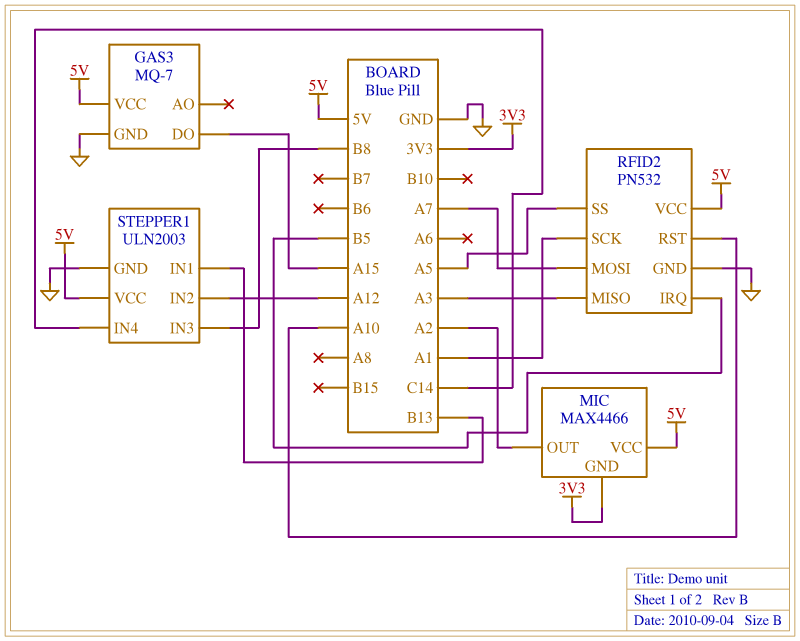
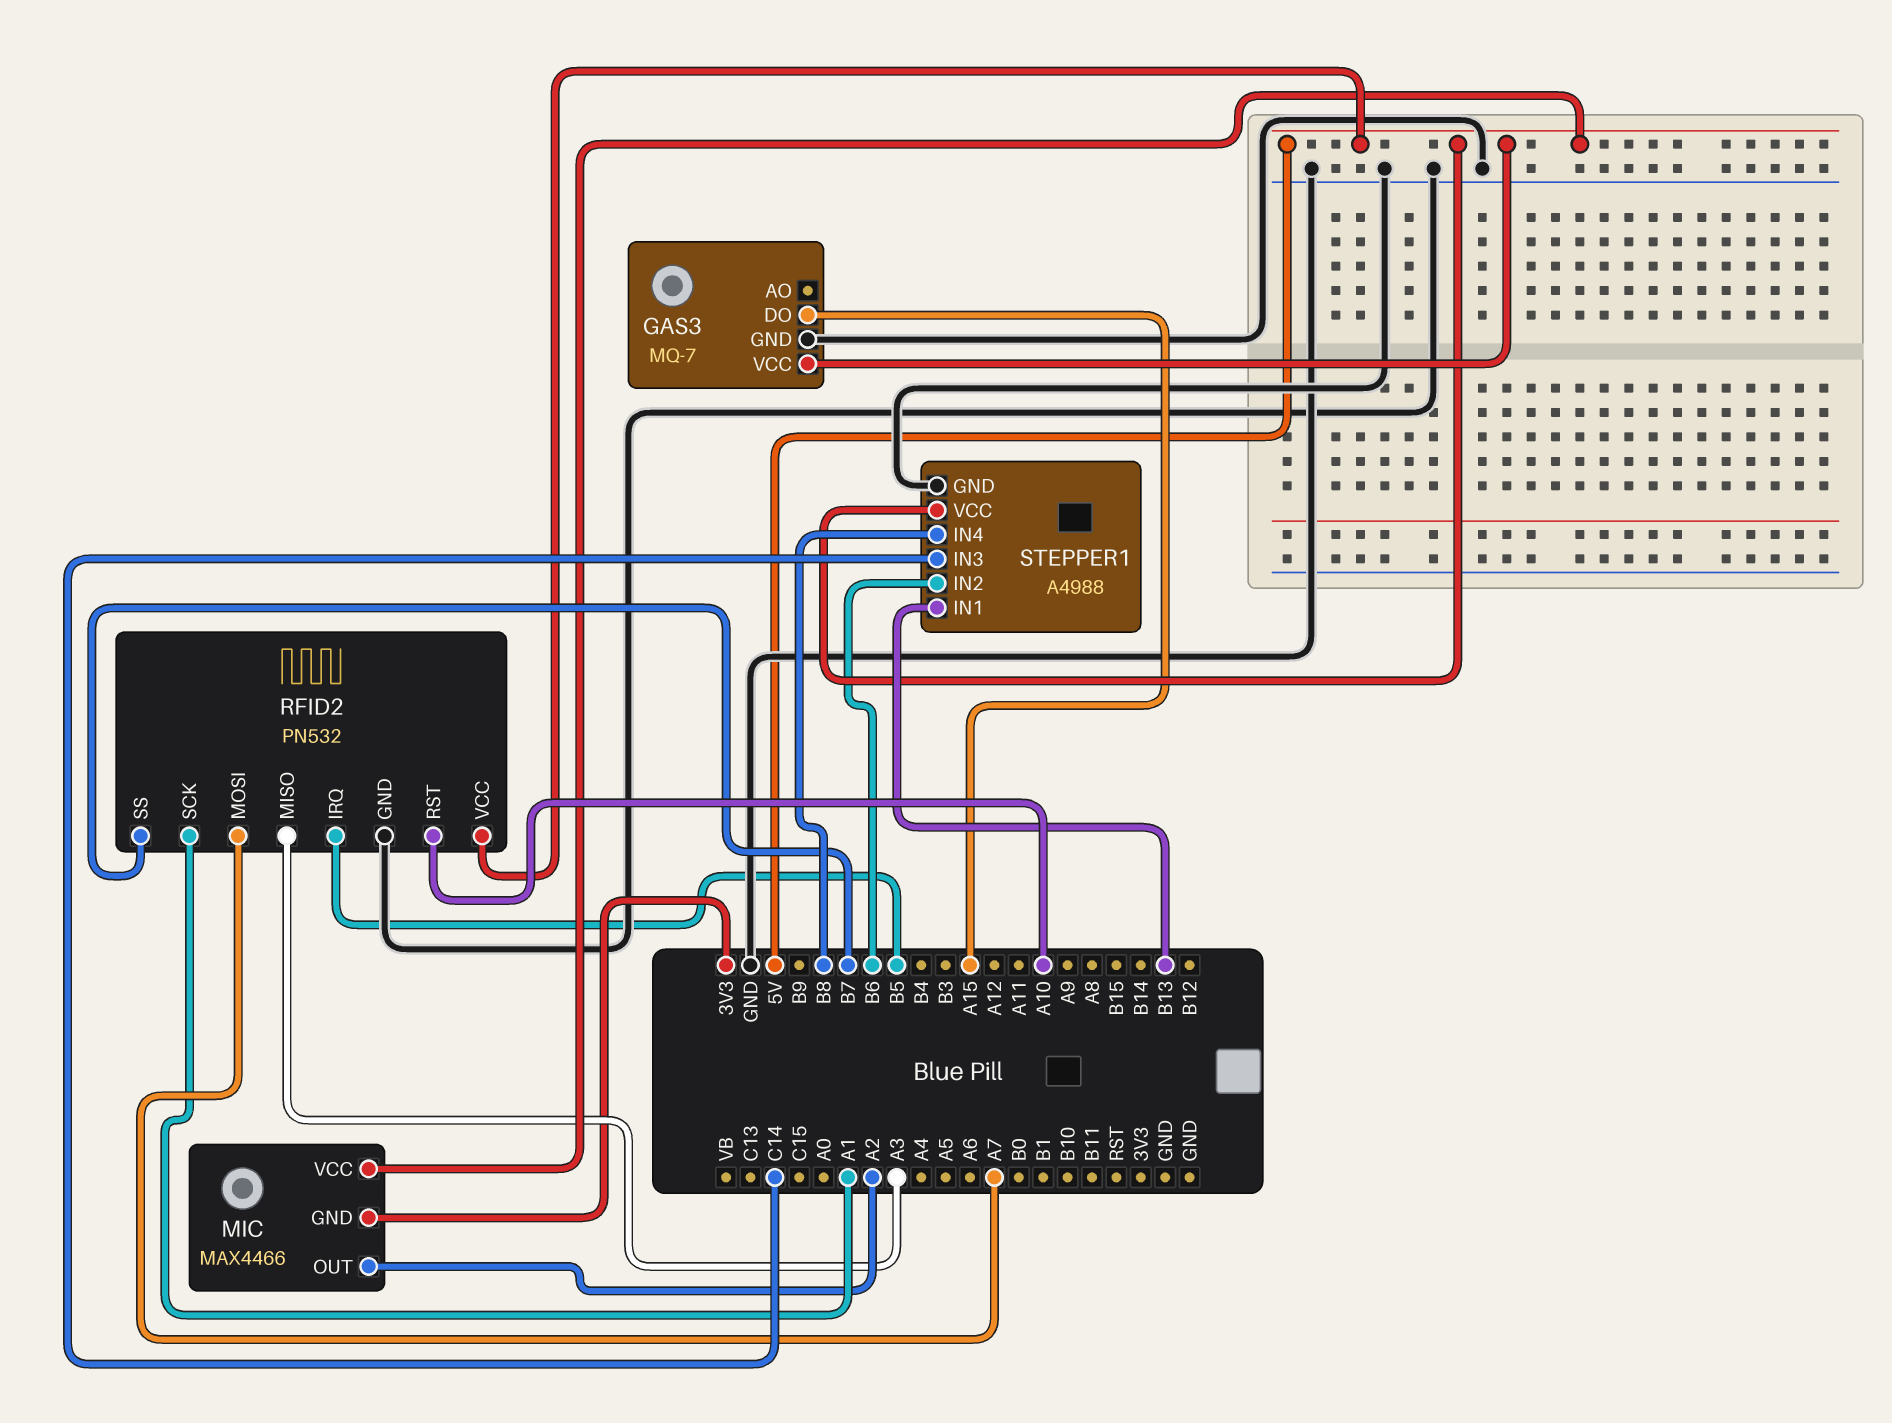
RFID2 pin SS: A5 -> B7
STEPPER1: ULN2003 -> A4988
STEPPER1 pin IN2: A12 -> B6
STEPPER1 pin IN3: B8 -> C14
STEPPER1 pin IN4: C14 -> B8

